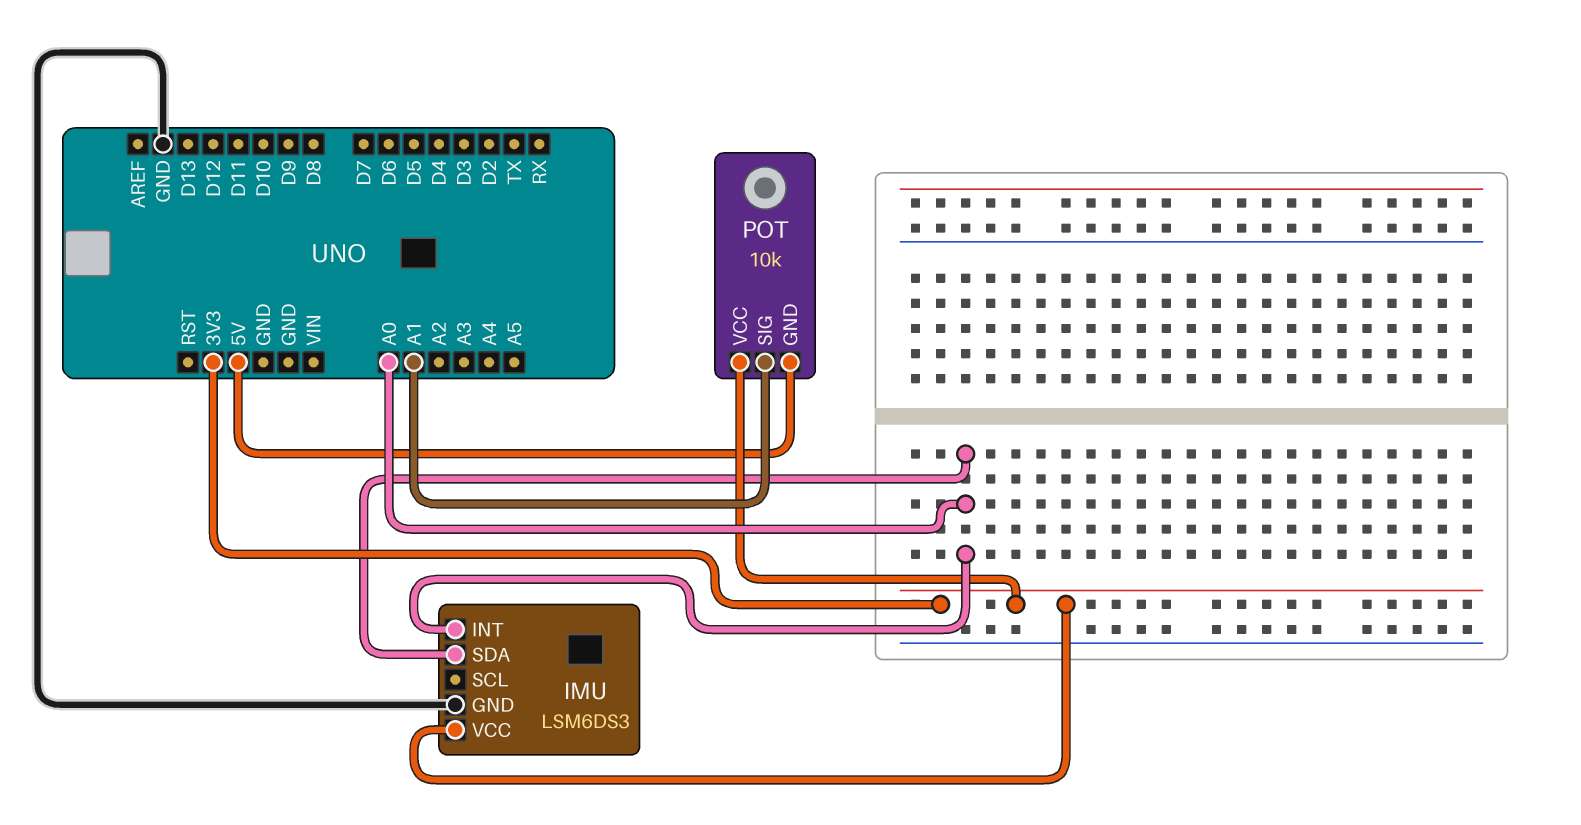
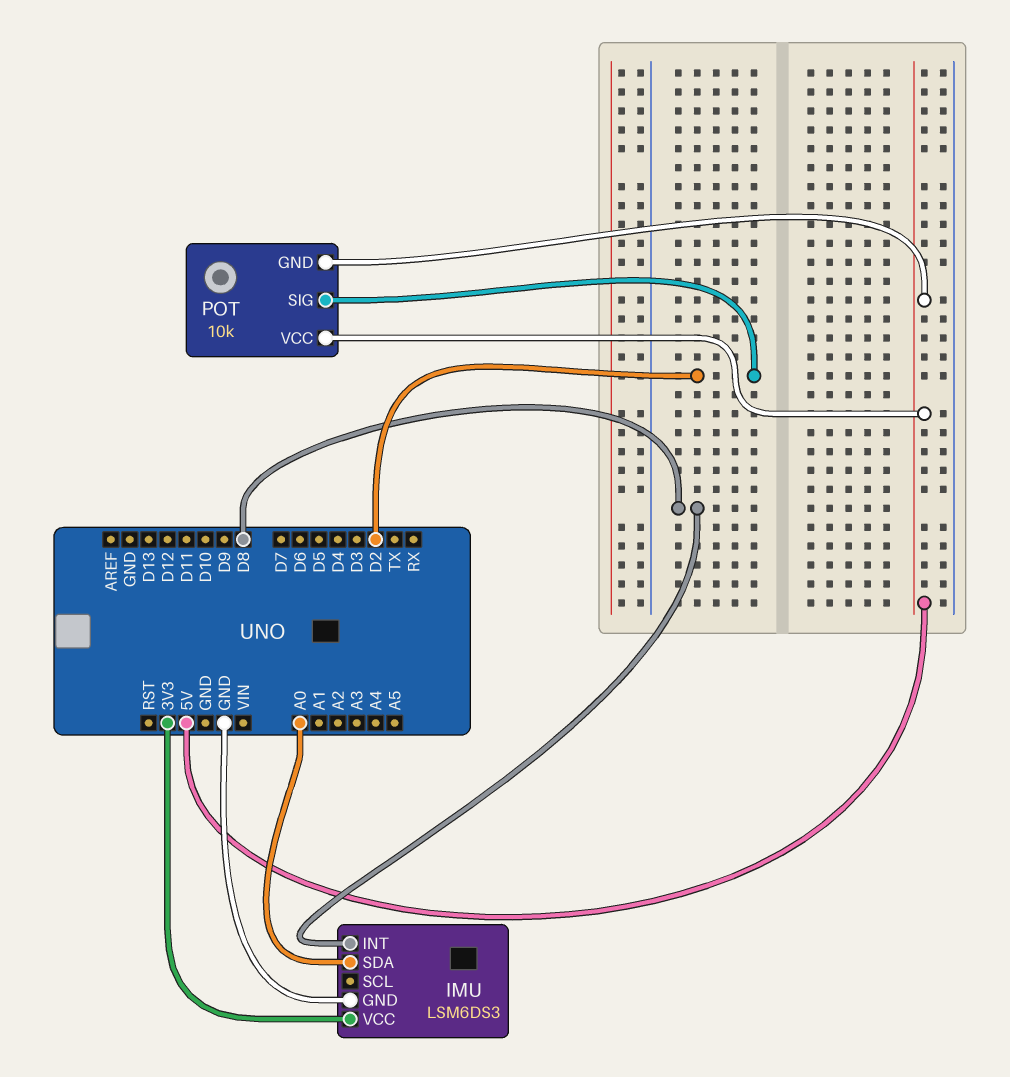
IMU pin INT: A0 -> D8
POT pin SIG: A1 -> D2
POT pin VCC: 3V3 -> 5V

